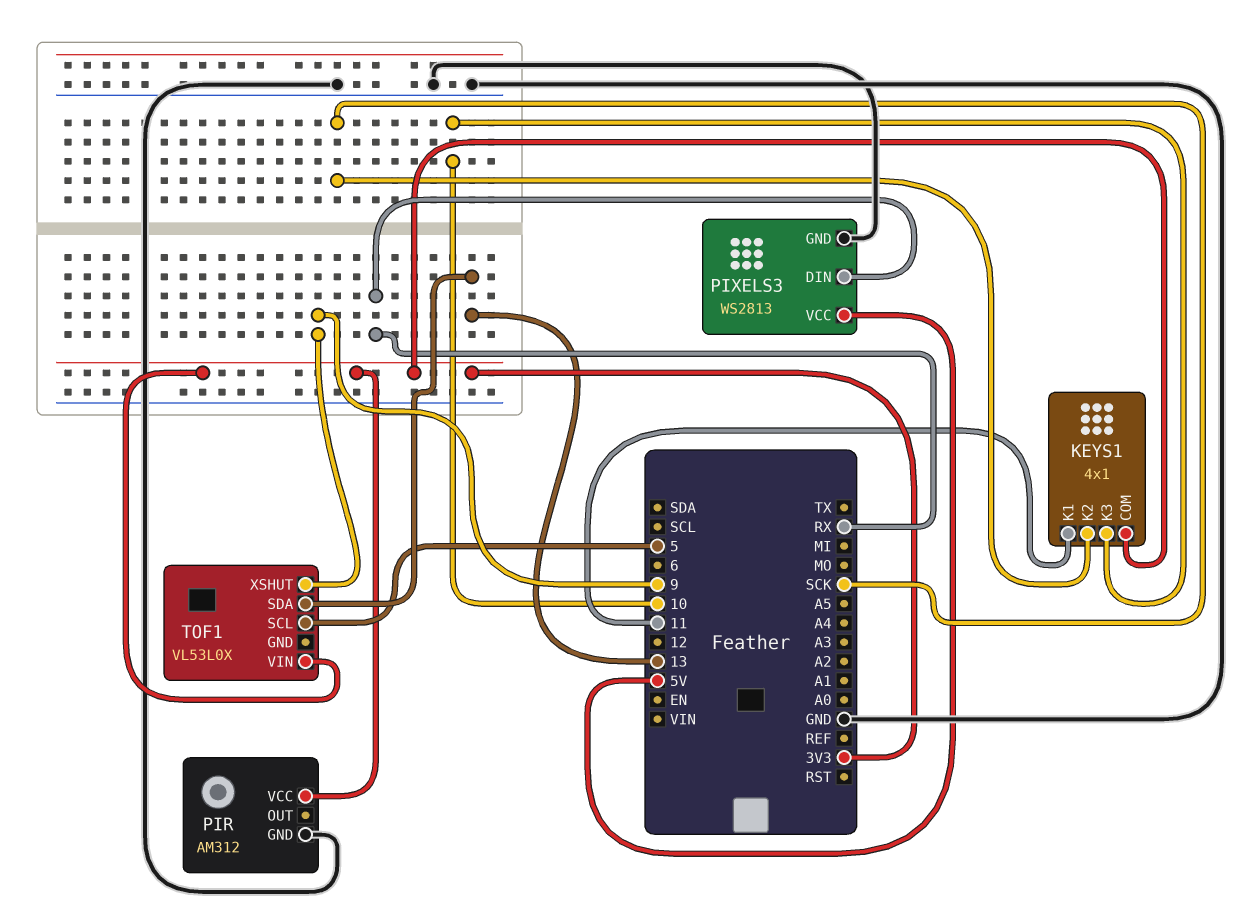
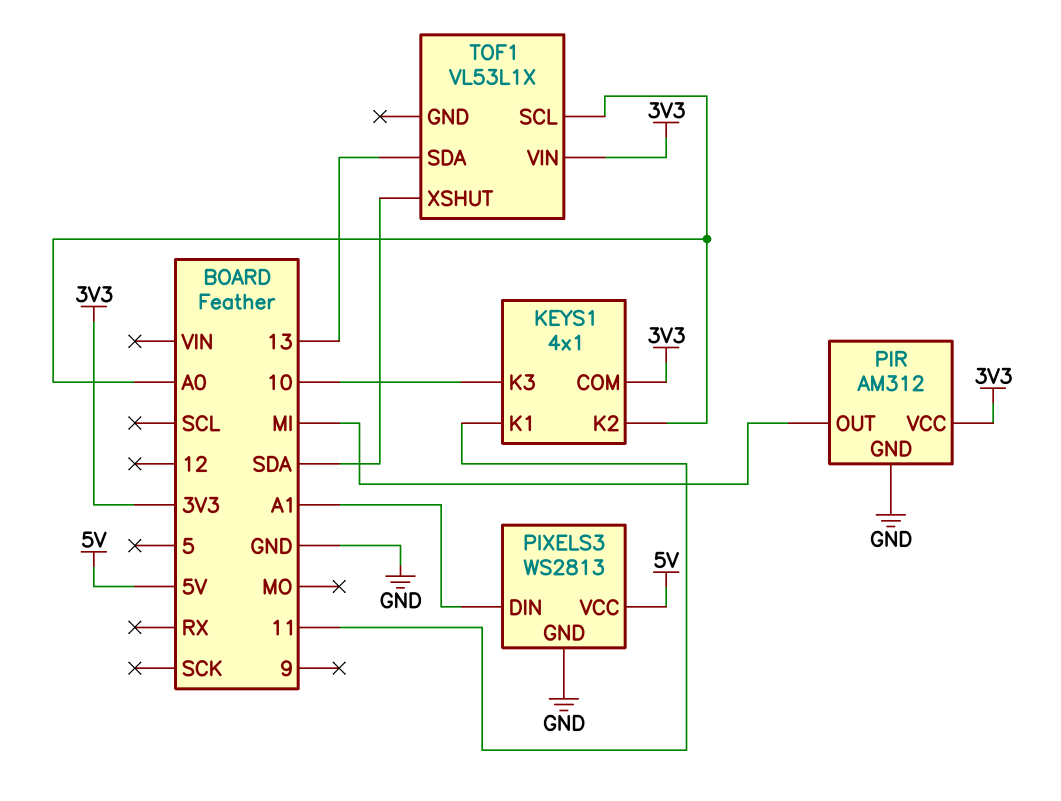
KEYS1 pin K2: SCK -> A0
PIR pin OUT: none -> MI
PIXELS3 pin DIN: RX -> A1
TOF1: VL53L0X -> VL53L1X
TOF1 pin SCL: 5 -> A0
TOF1 pin XSHUT: 9 -> SDA

